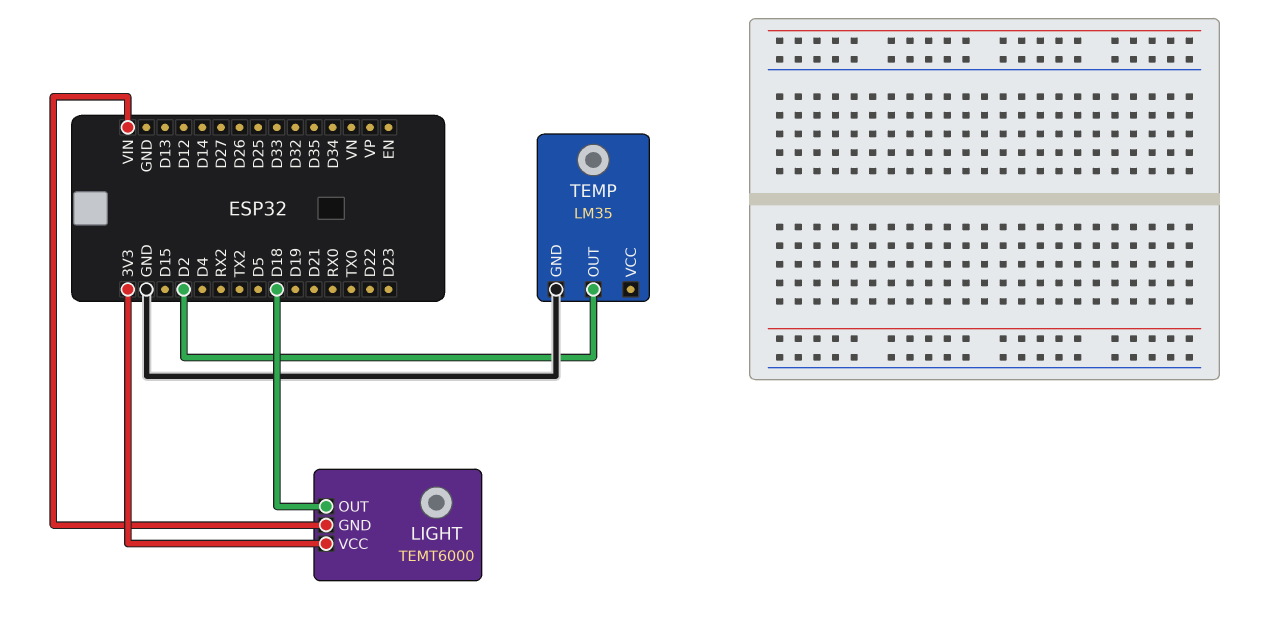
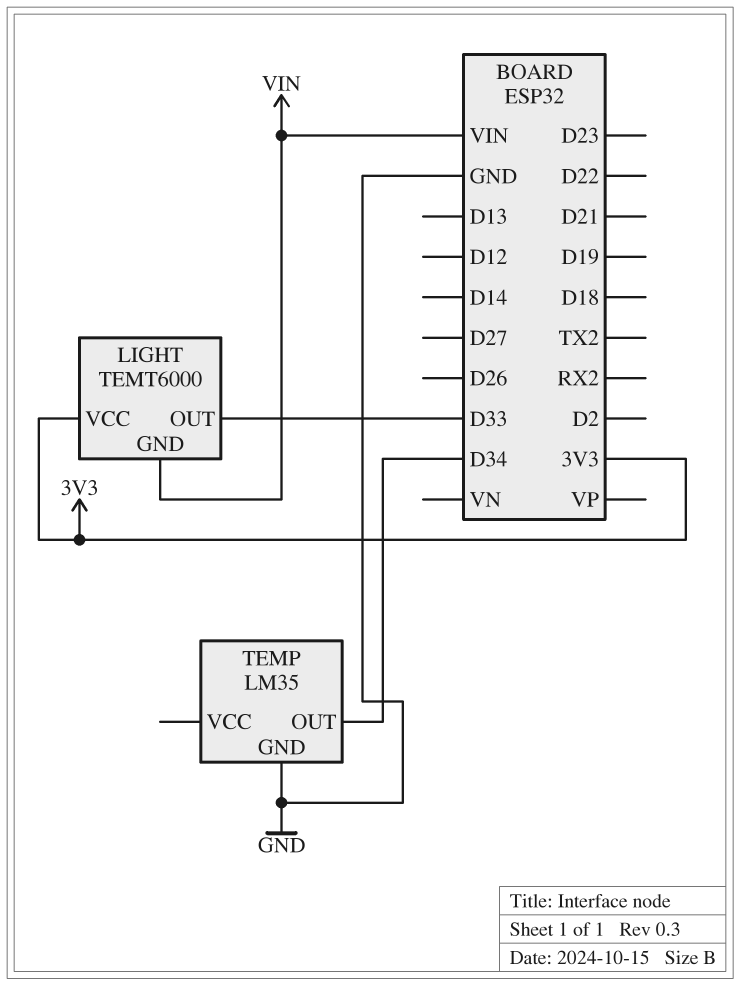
LIGHT pin OUT: D18 -> D33
TEMP pin OUT: D2 -> D34

